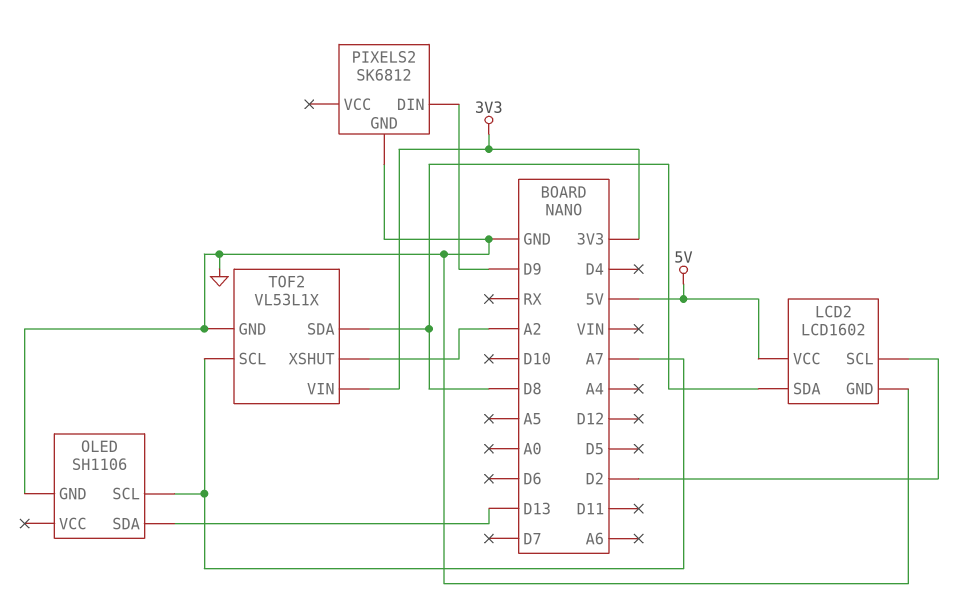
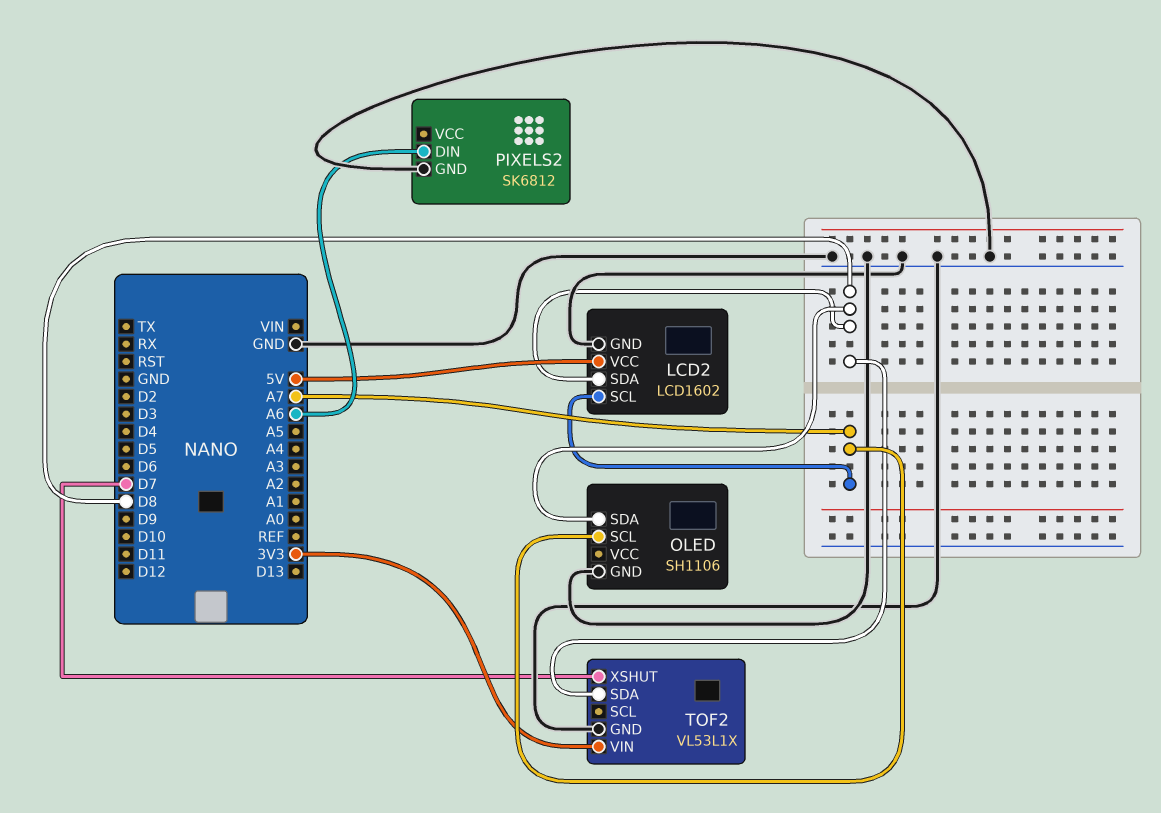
LCD2 pin SCL: D2 -> A7
OLED pin SDA: D13 -> D8
PIXELS2 pin DIN: D9 -> A6
TOF2 pin SCL: A7 -> none
TOF2 pin XSHUT: A2 -> D7

